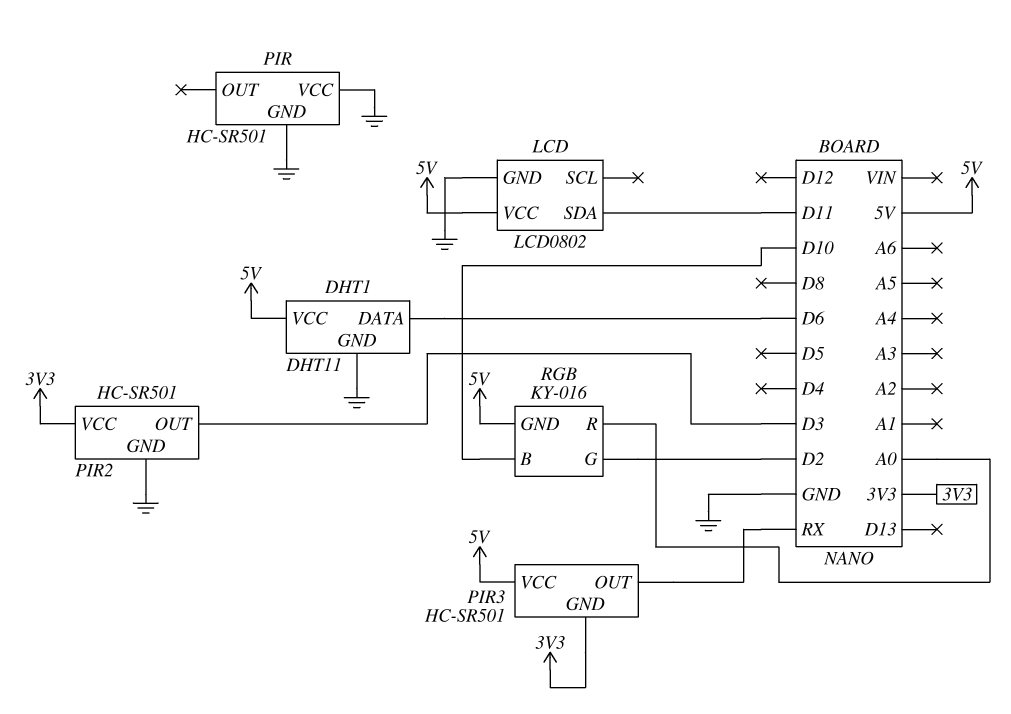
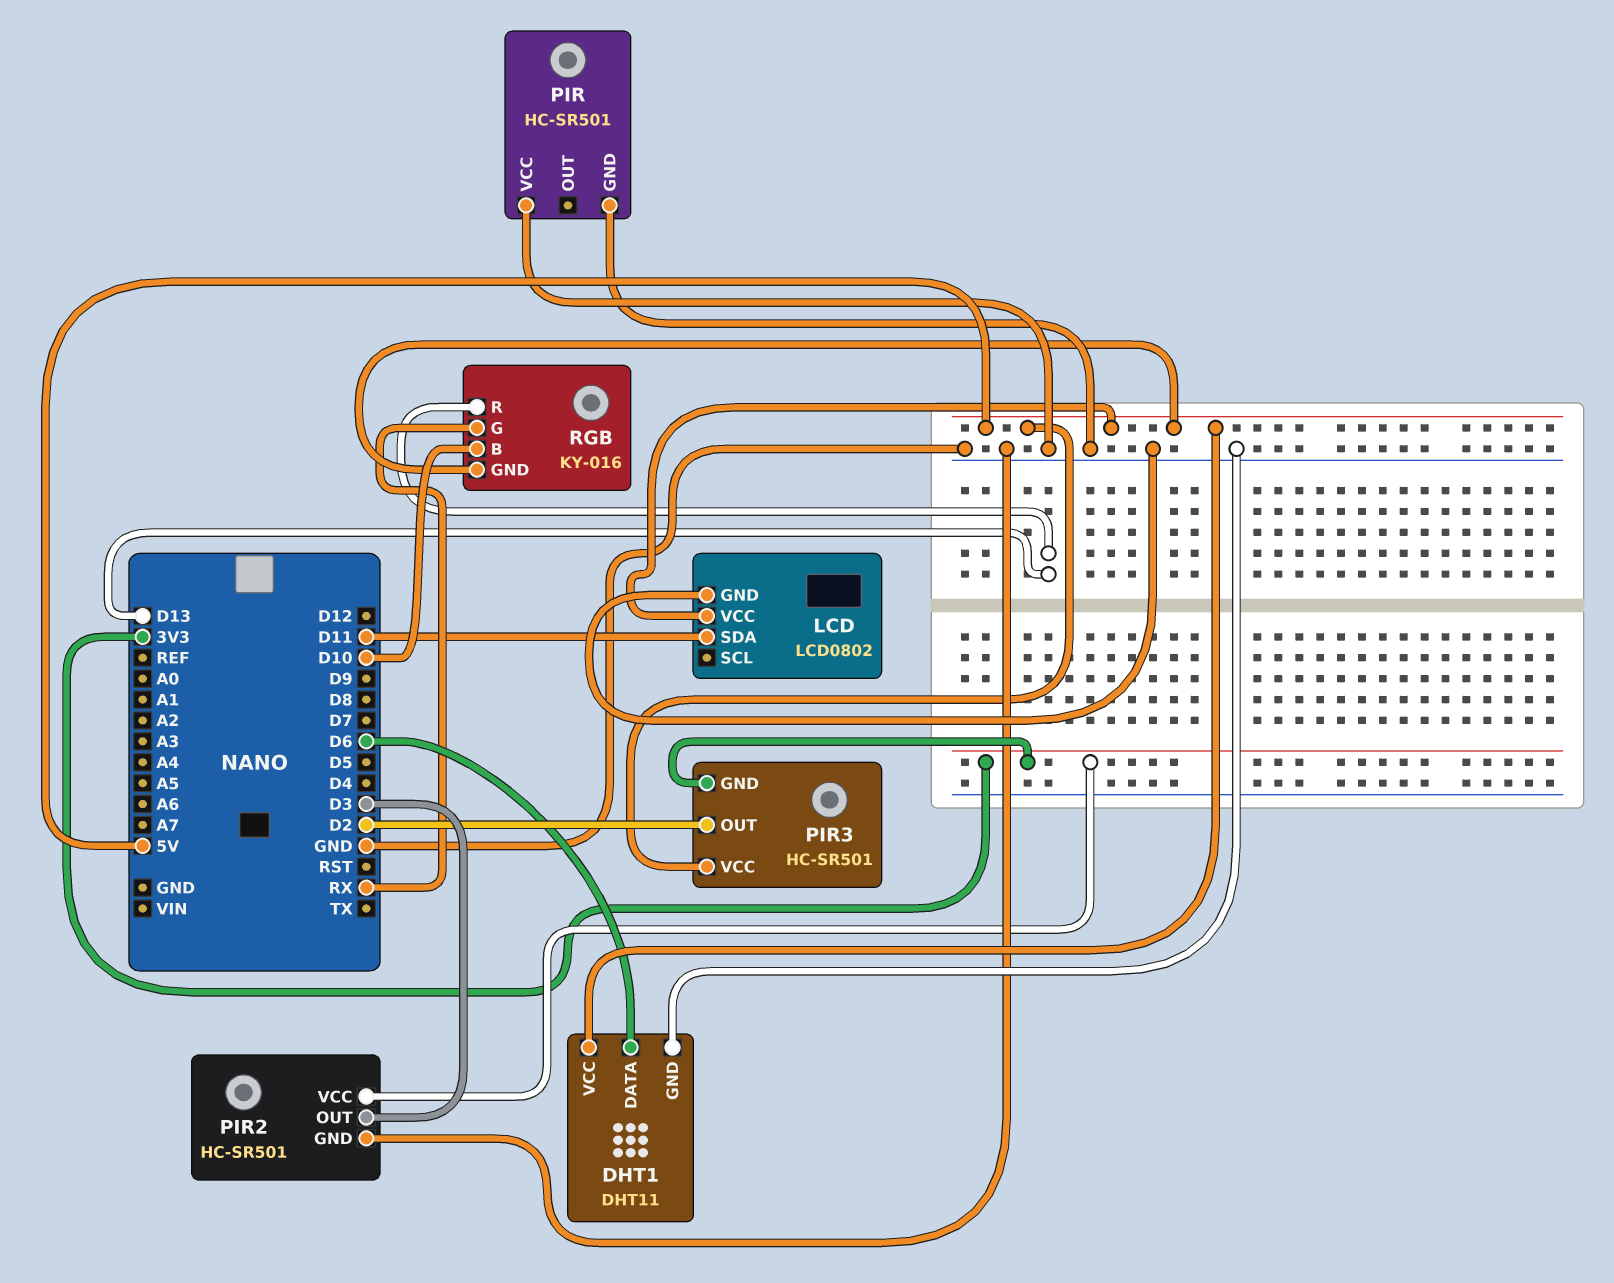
PIR3 pin OUT: RX -> D2
RGB pin G: D2 -> RX
RGB pin R: A0 -> D13

